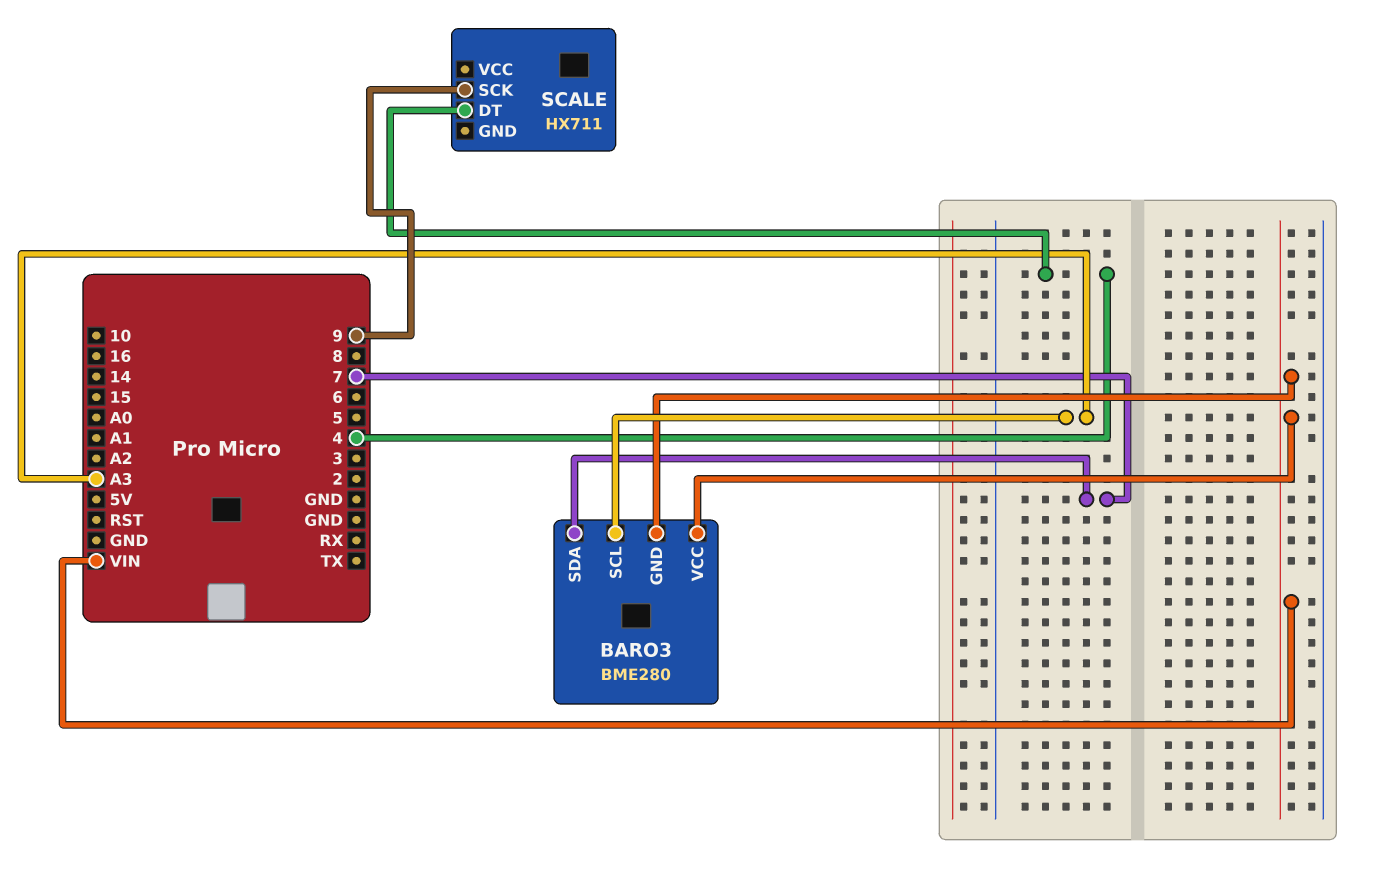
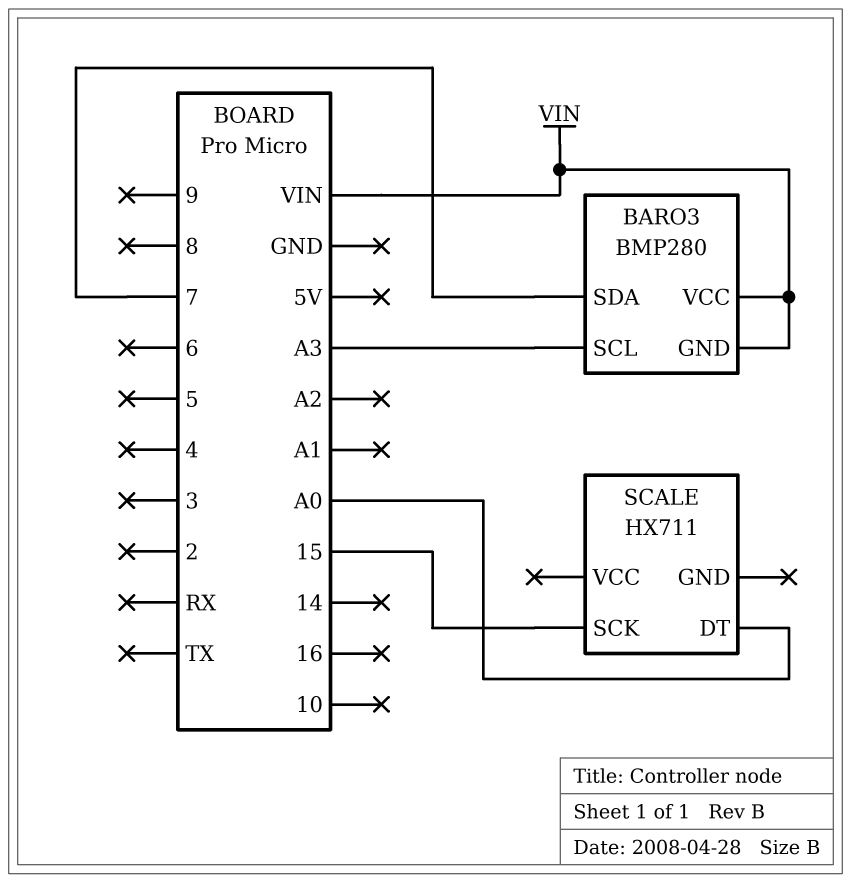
BARO3: BME280 -> BMP280
SCALE pin DT: 4 -> A0
SCALE pin SCK: 9 -> 15

